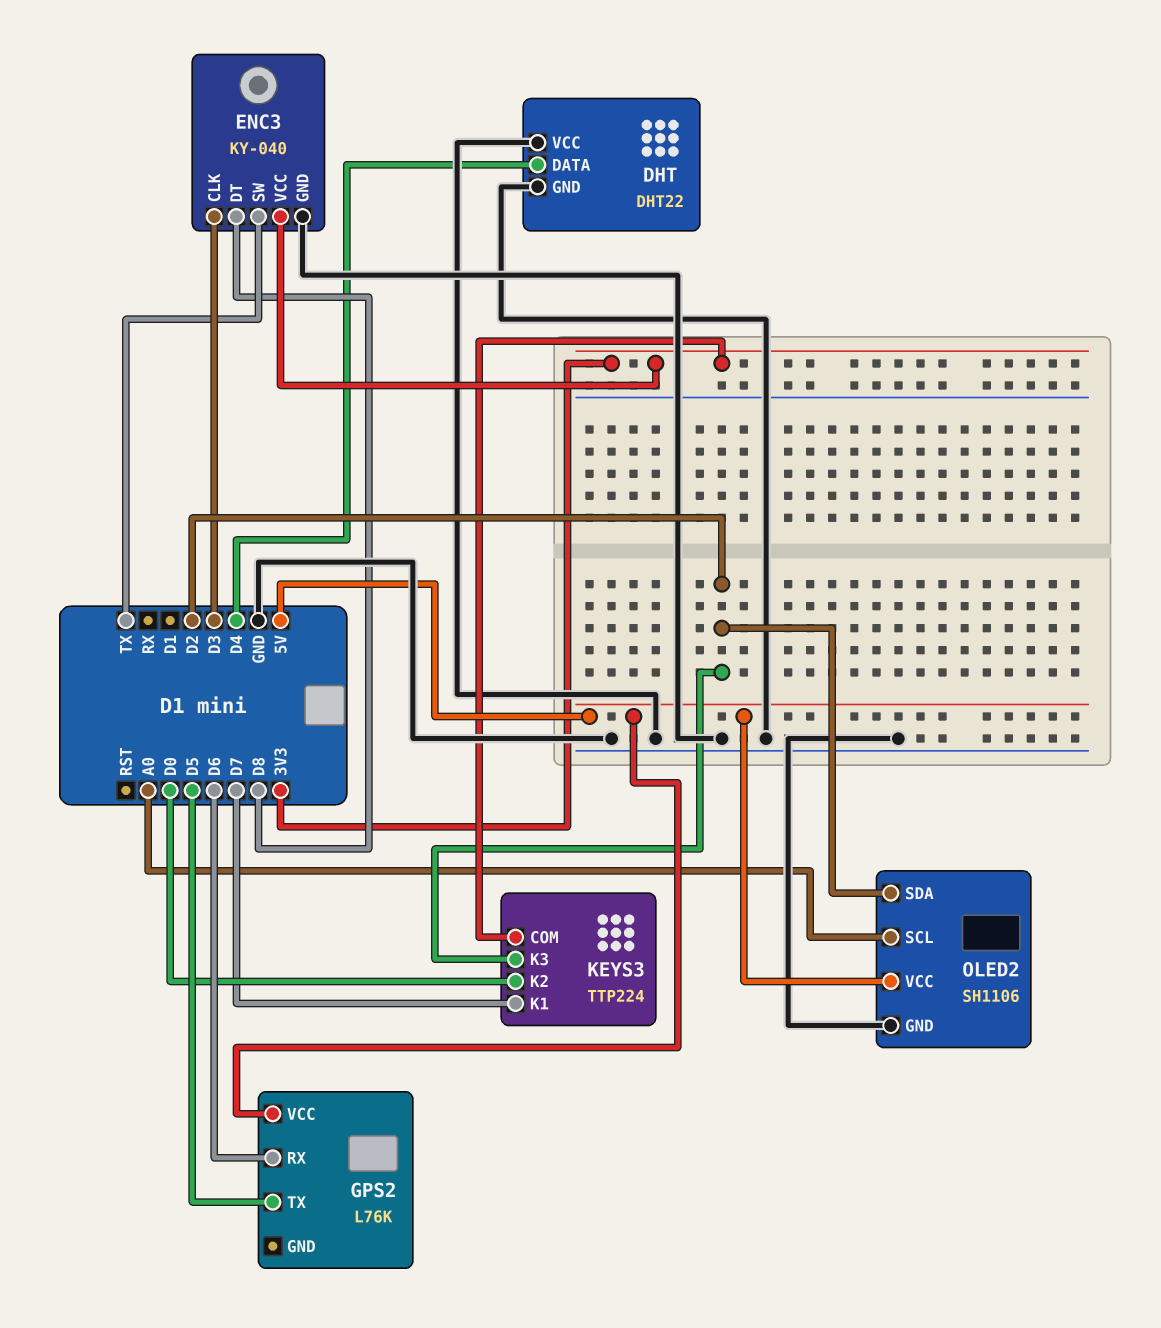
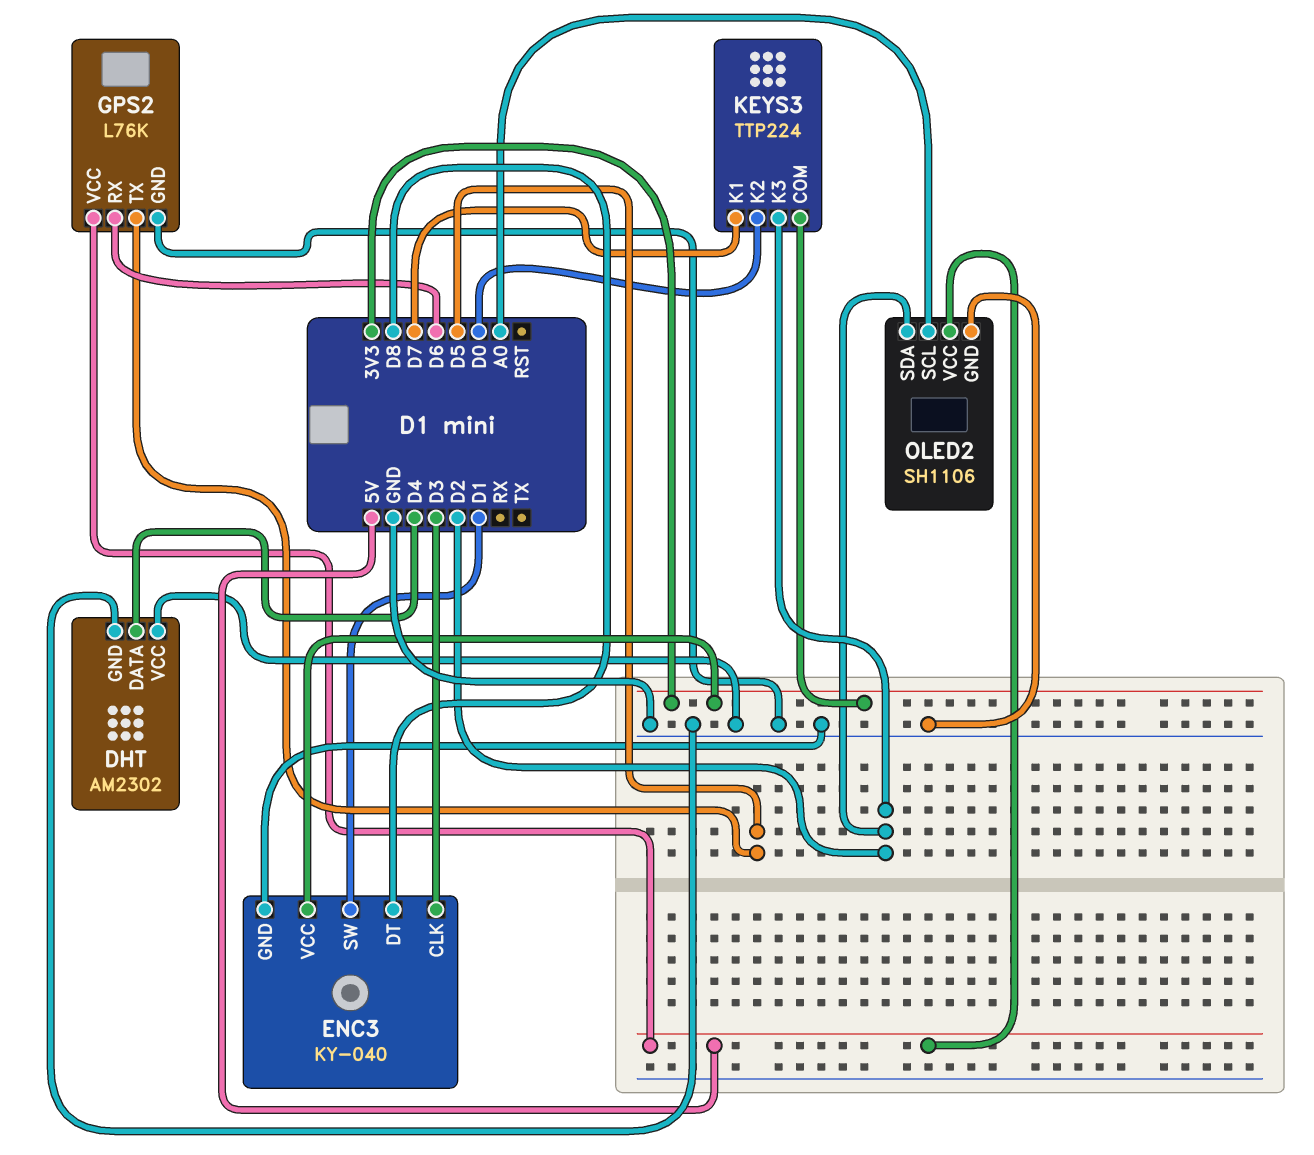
DHT: DHT22 -> AM2302
ENC3 pin SW: TX -> D1
GPS2 pin GND: none -> GND

